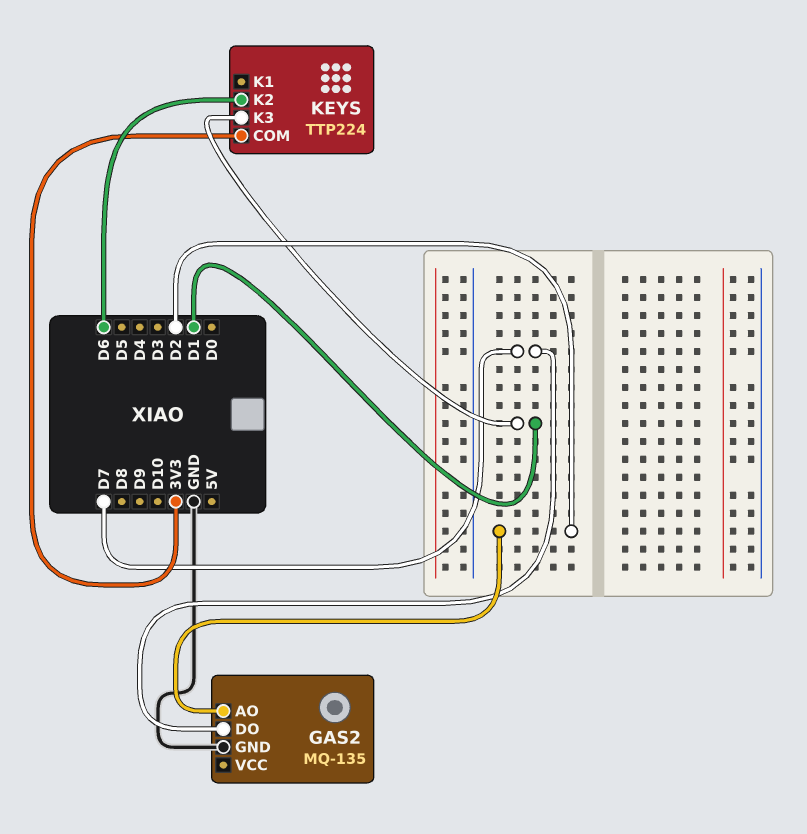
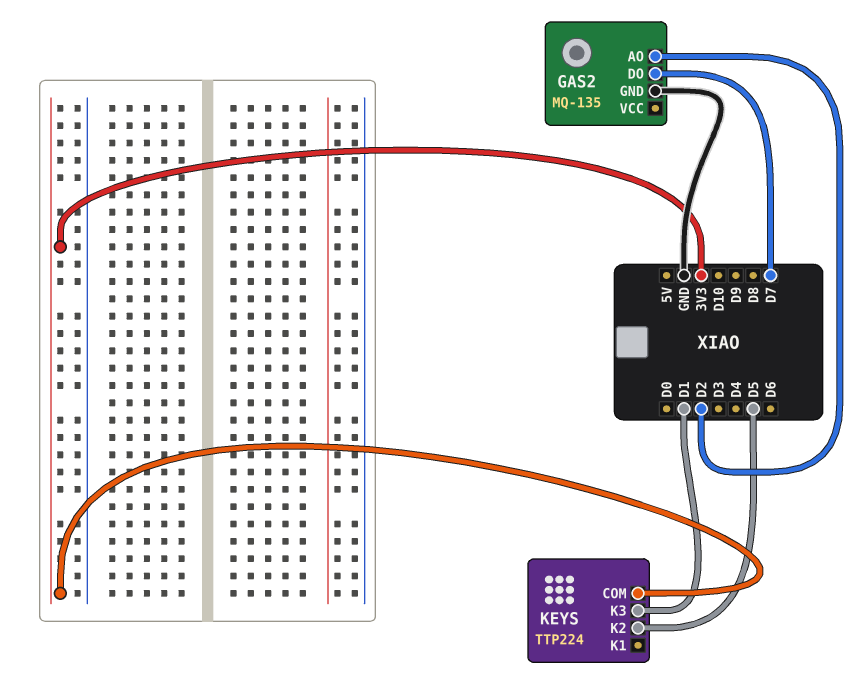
KEYS pin K2: D6 -> D5

